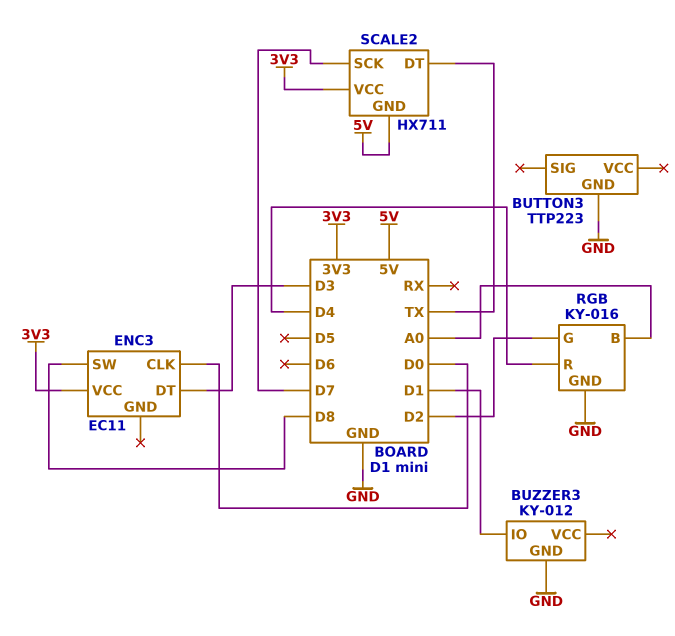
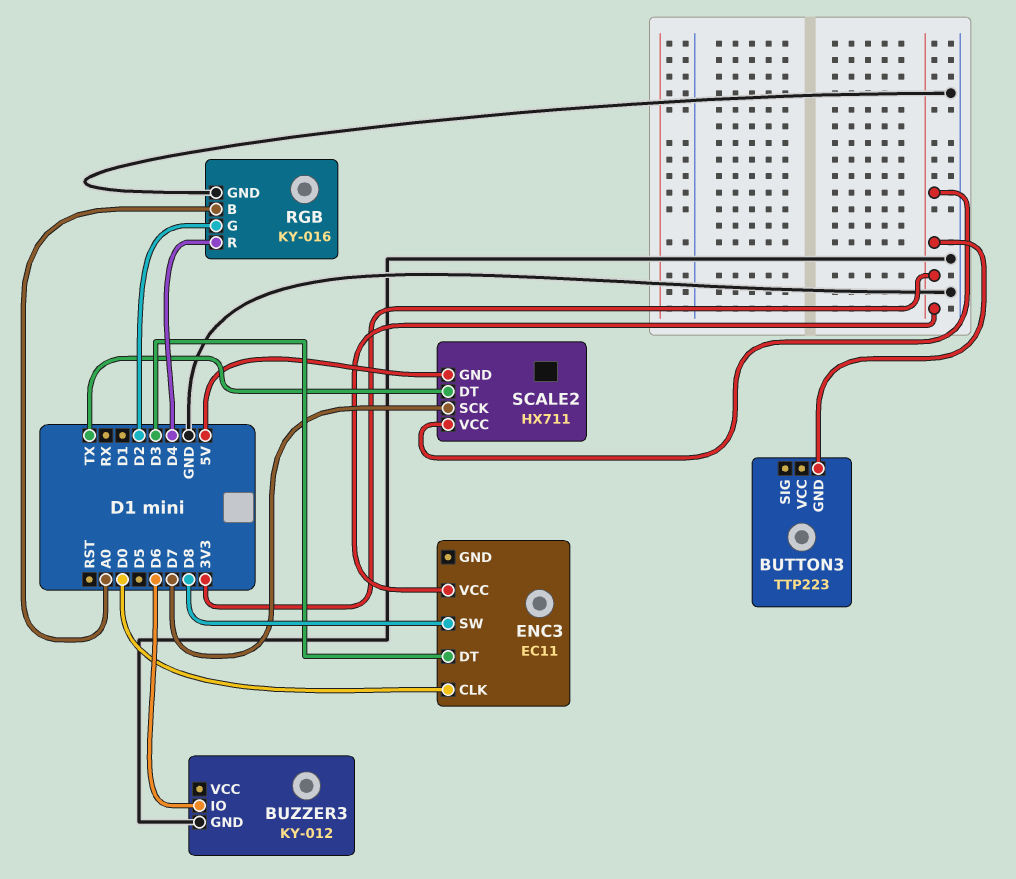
BUTTON3 pin GND: GND -> 3V3
BUZZER3 pin IO: D1 -> D6

